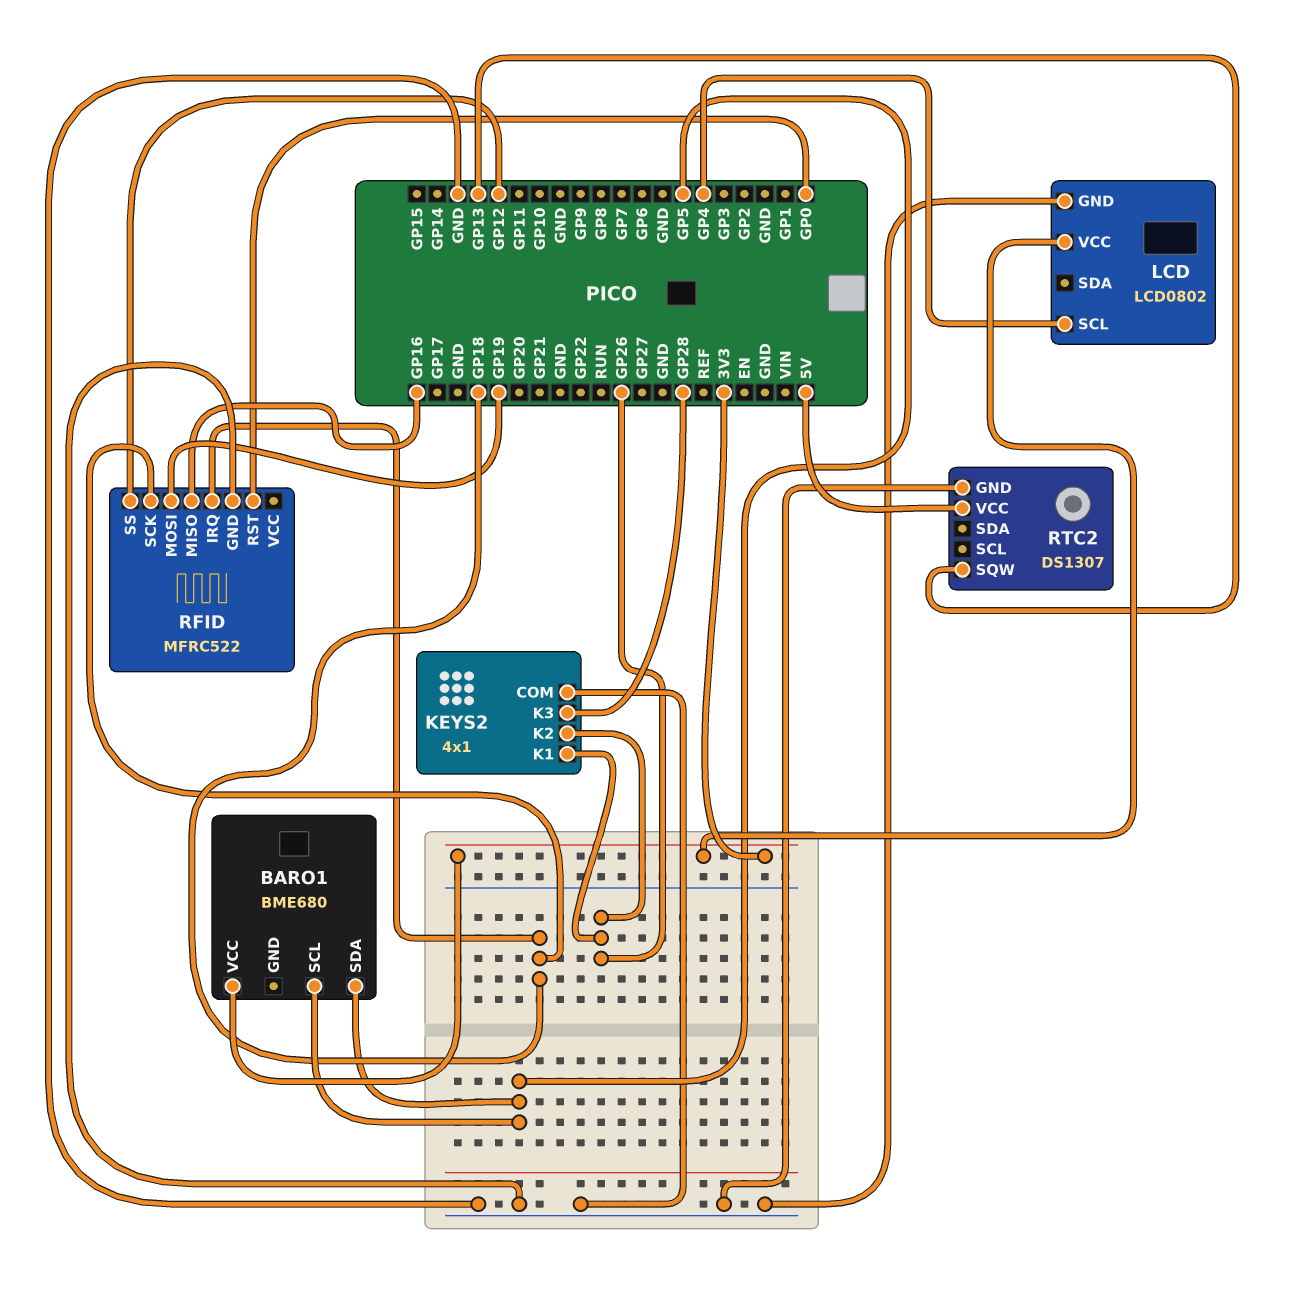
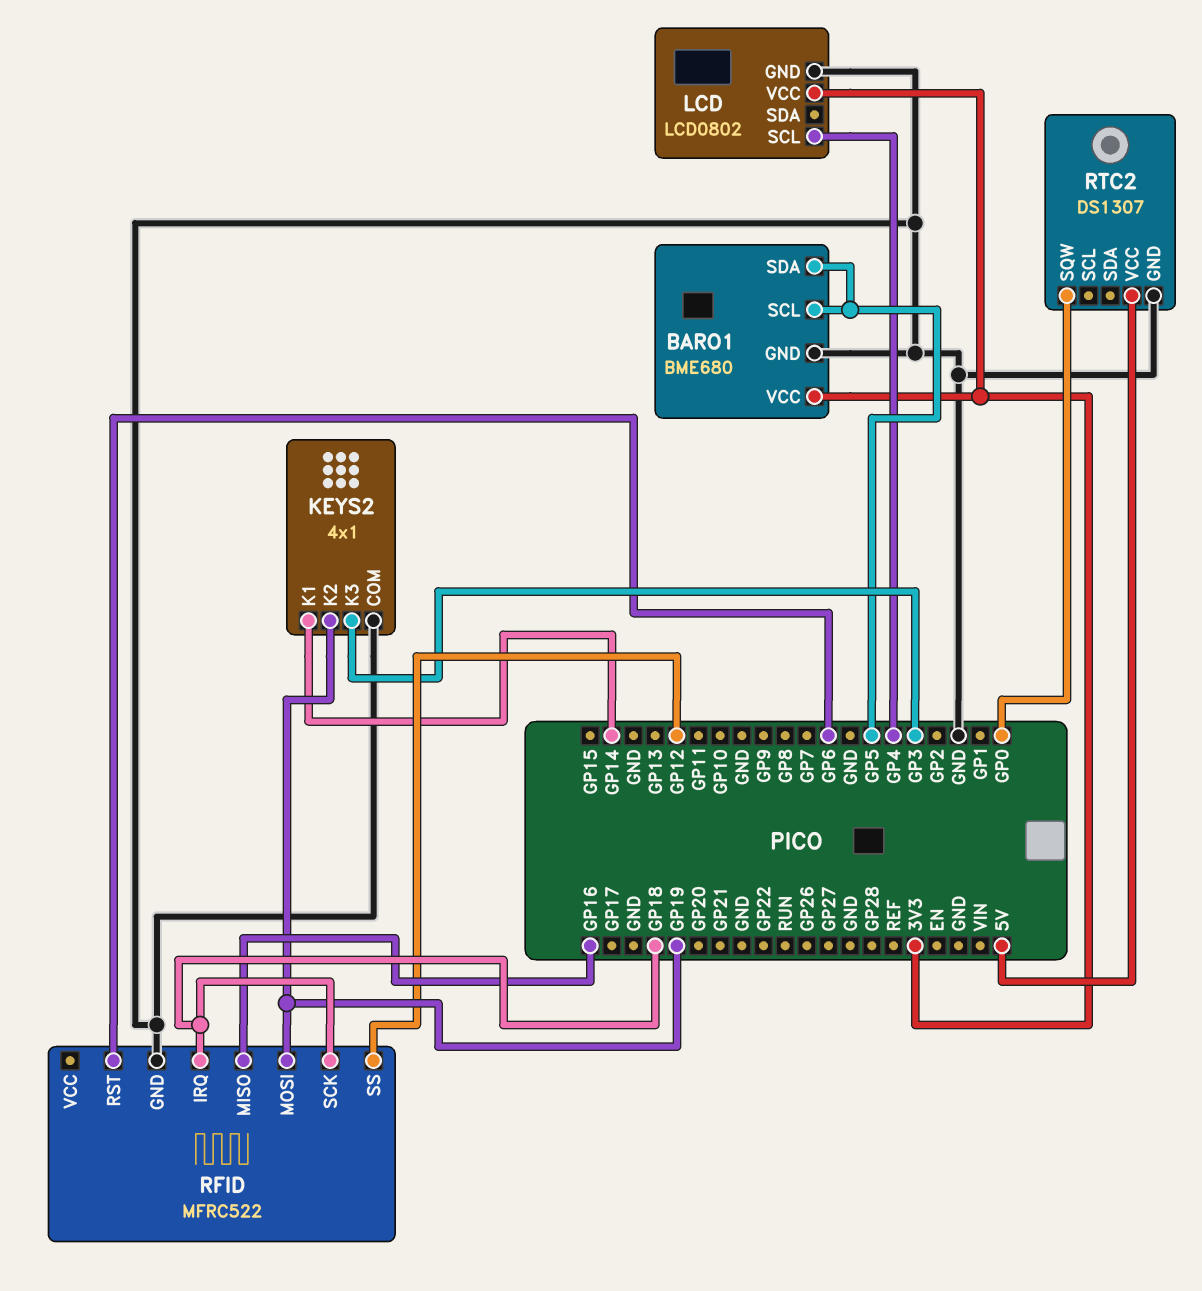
BARO1 pin GND: none -> GND
KEYS2 pin K1: GP26 -> GP14
KEYS2 pin K2: GP26 -> GP19
KEYS2 pin K3: GP28 -> GP3
RFID pin RST: GP0 -> GP6
RTC2 pin SQW: GP13 -> GP0

